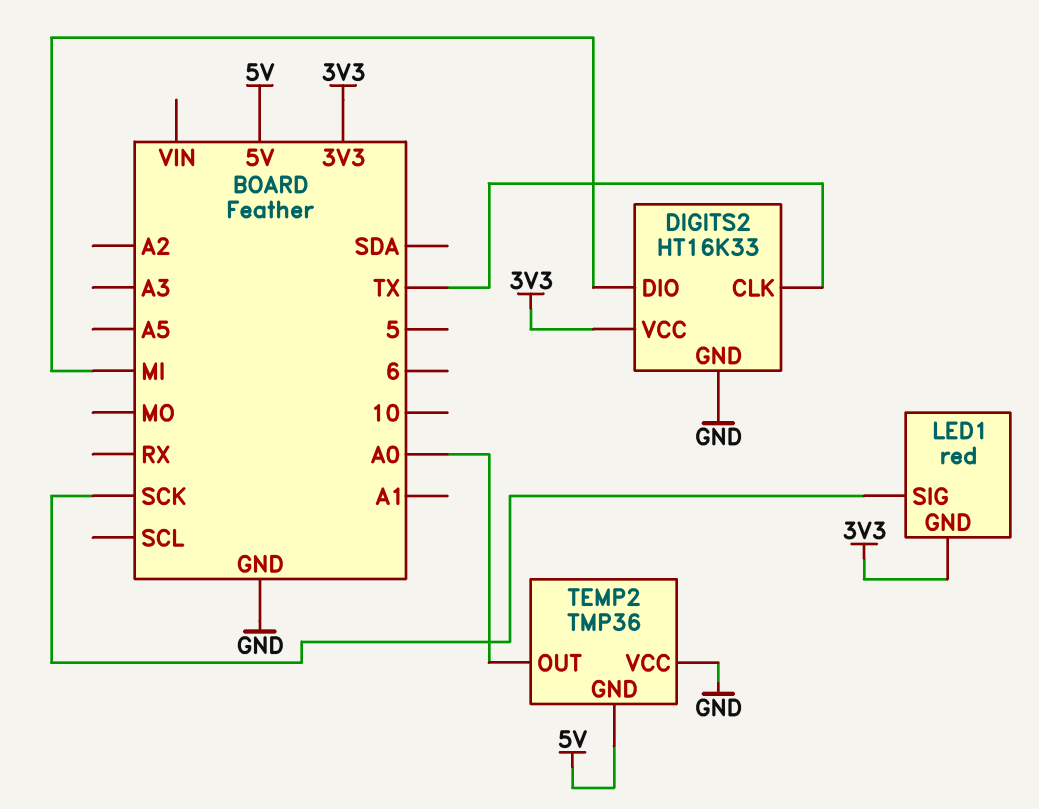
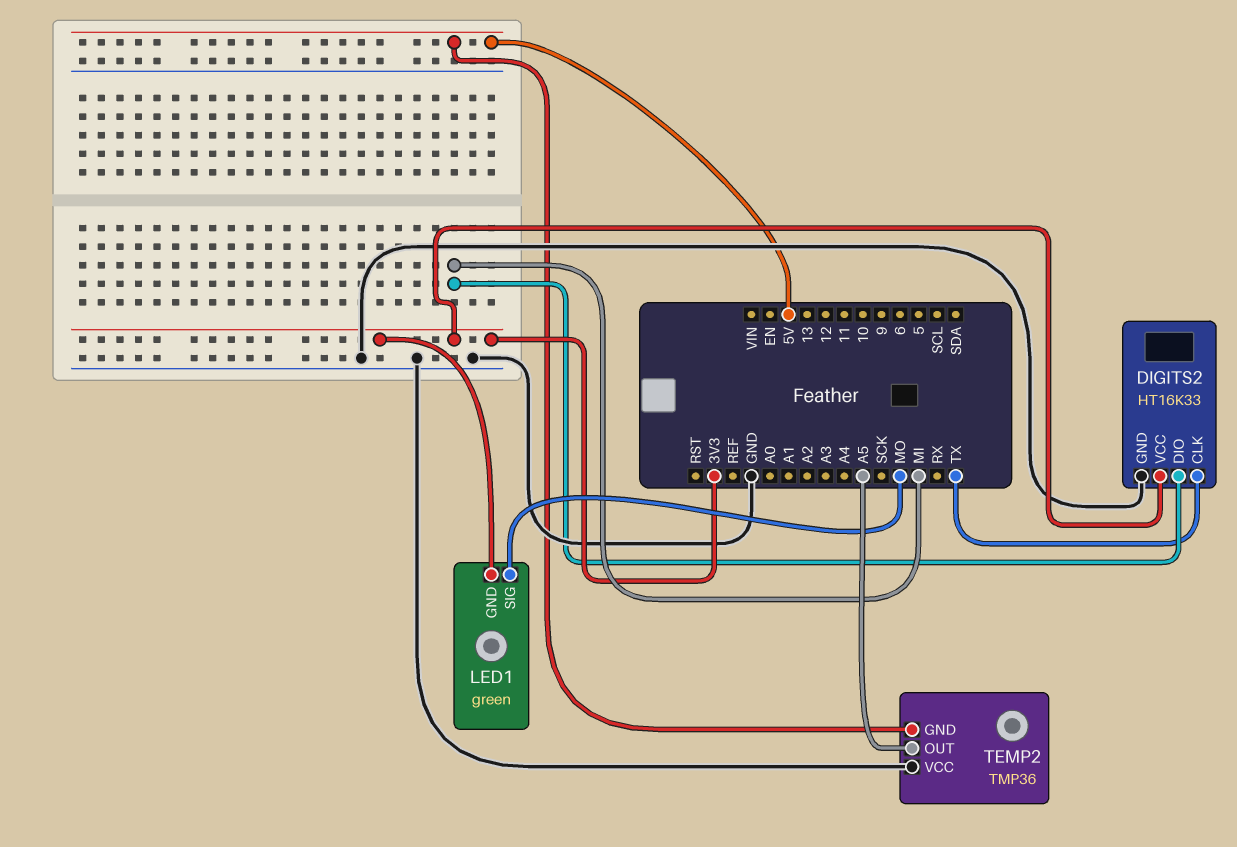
LED1: red -> green
LED1 pin SIG: SCK -> MO
TEMP2 pin OUT: A0 -> A5

